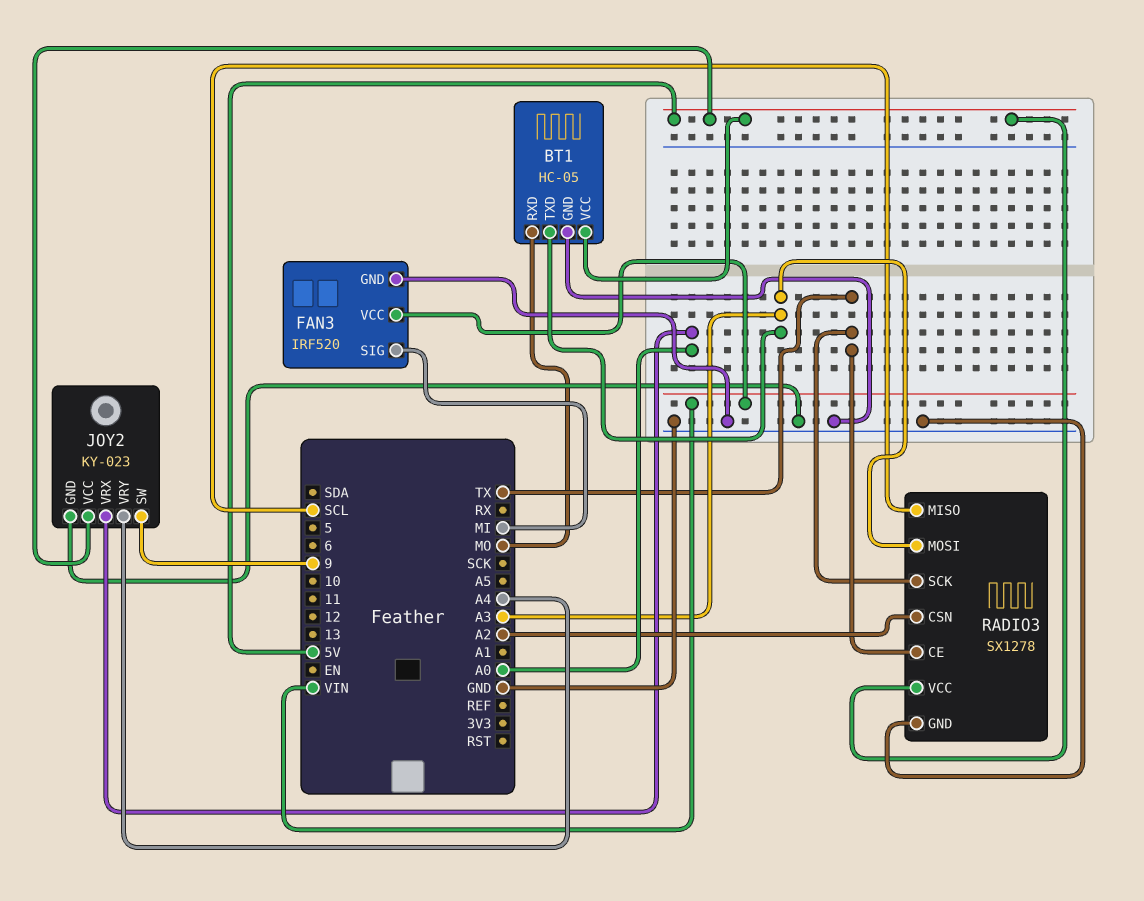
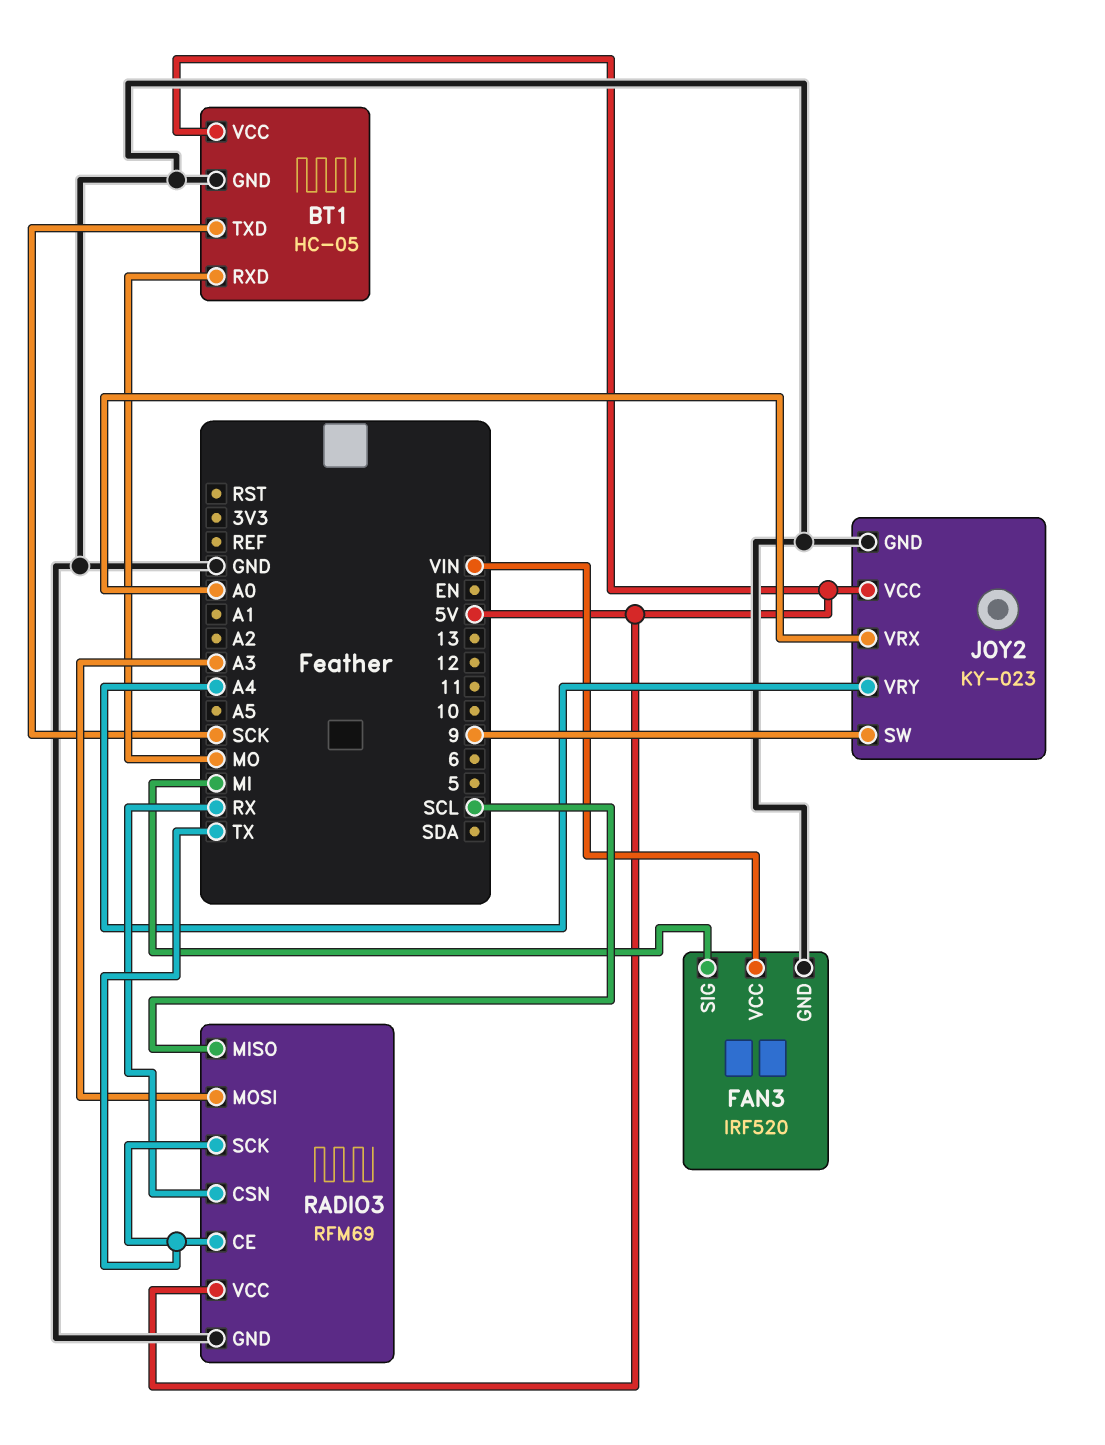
BT1 pin TXD: A3 -> SCK
RADIO3: SX1278 -> RFM69
RADIO3 pin CSN: A2 -> RX

